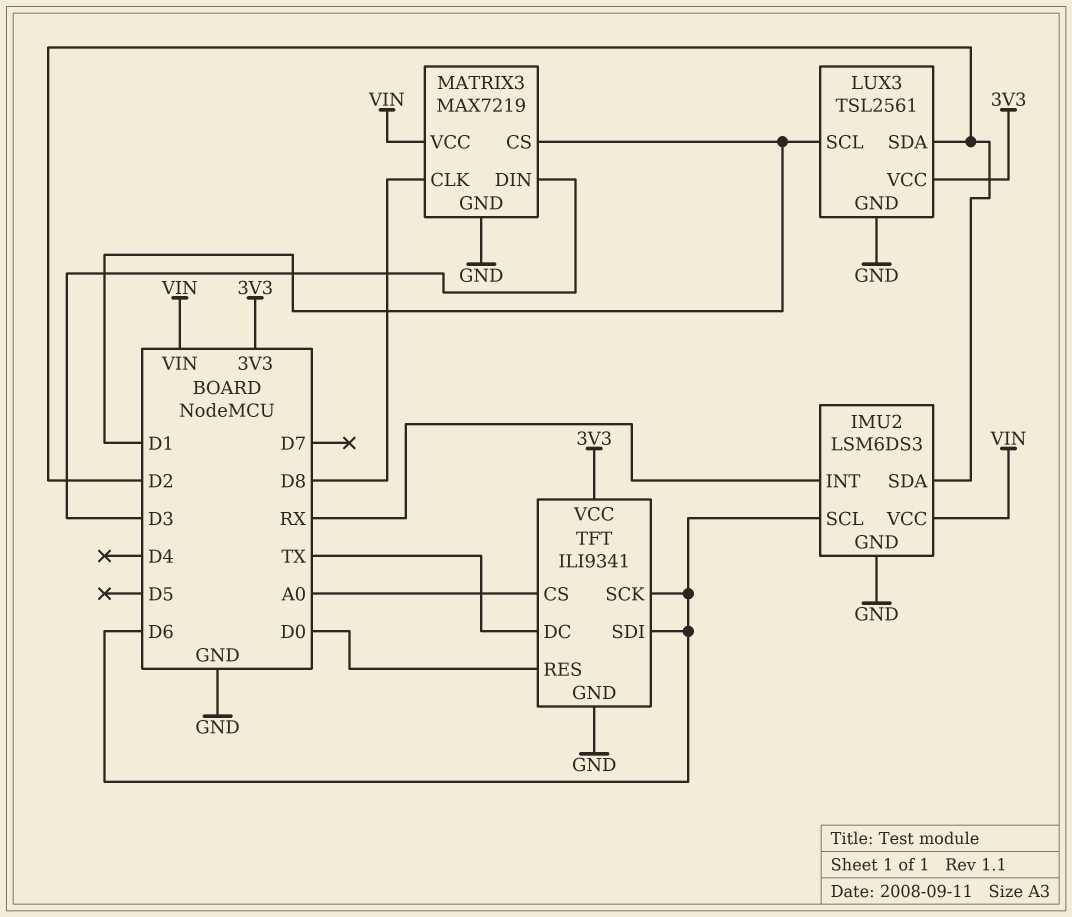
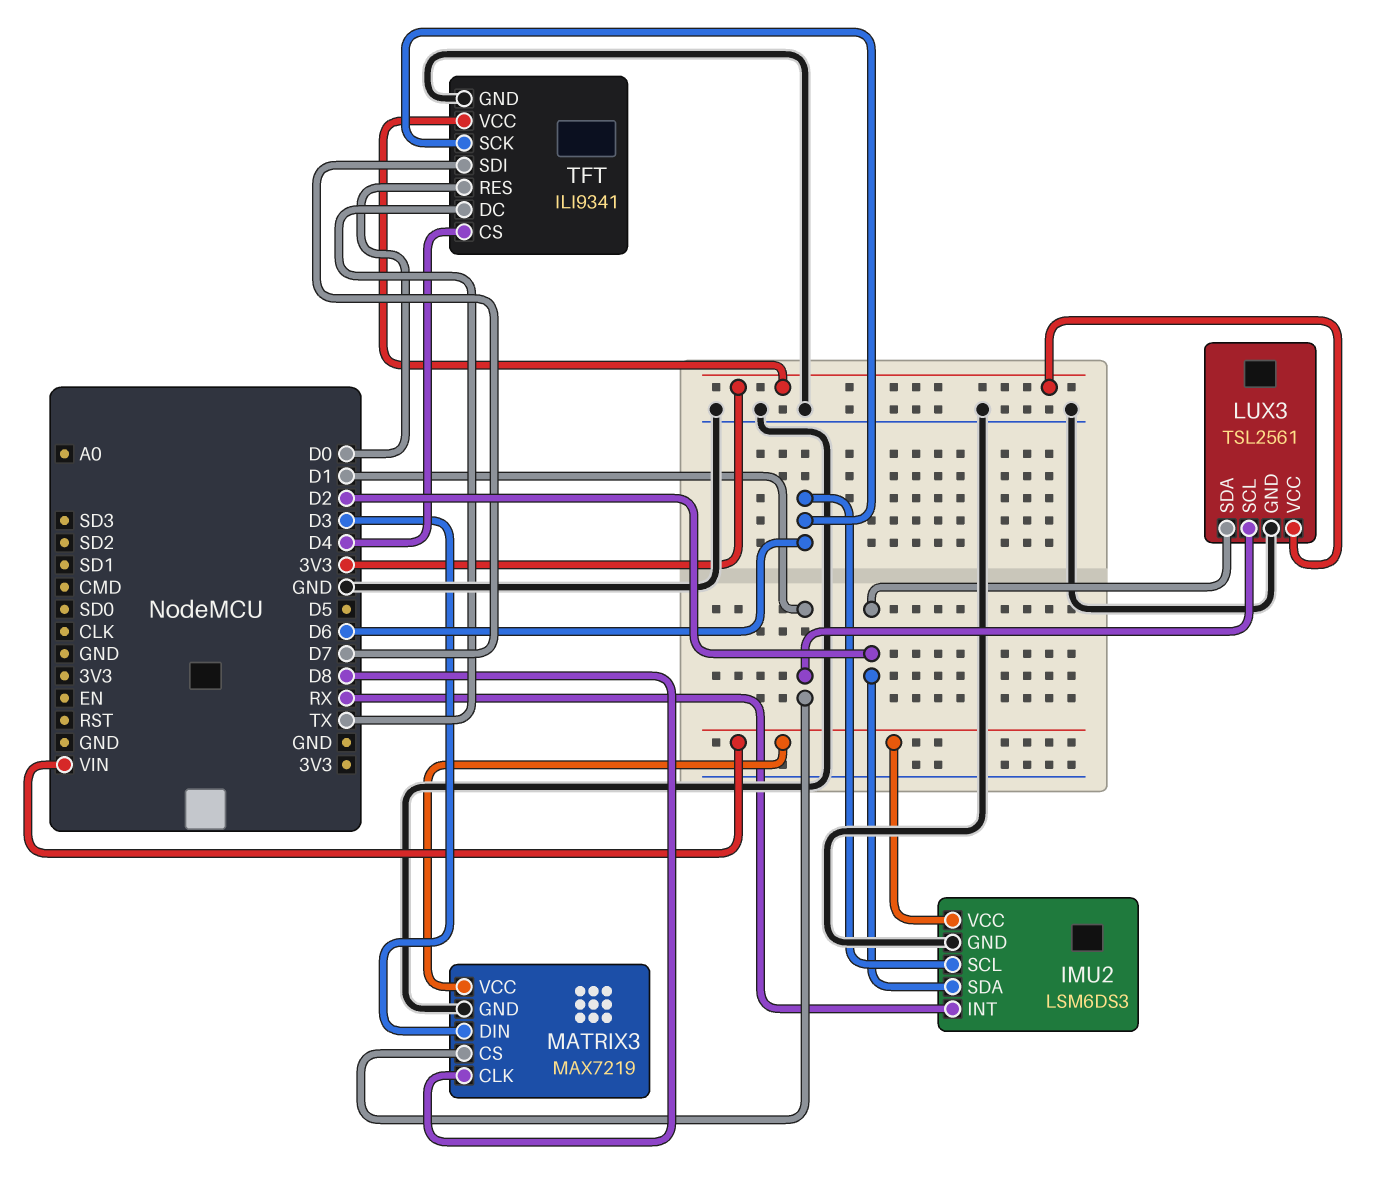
TFT pin CS: A0 -> D4
TFT pin SDI: D6 -> D7

